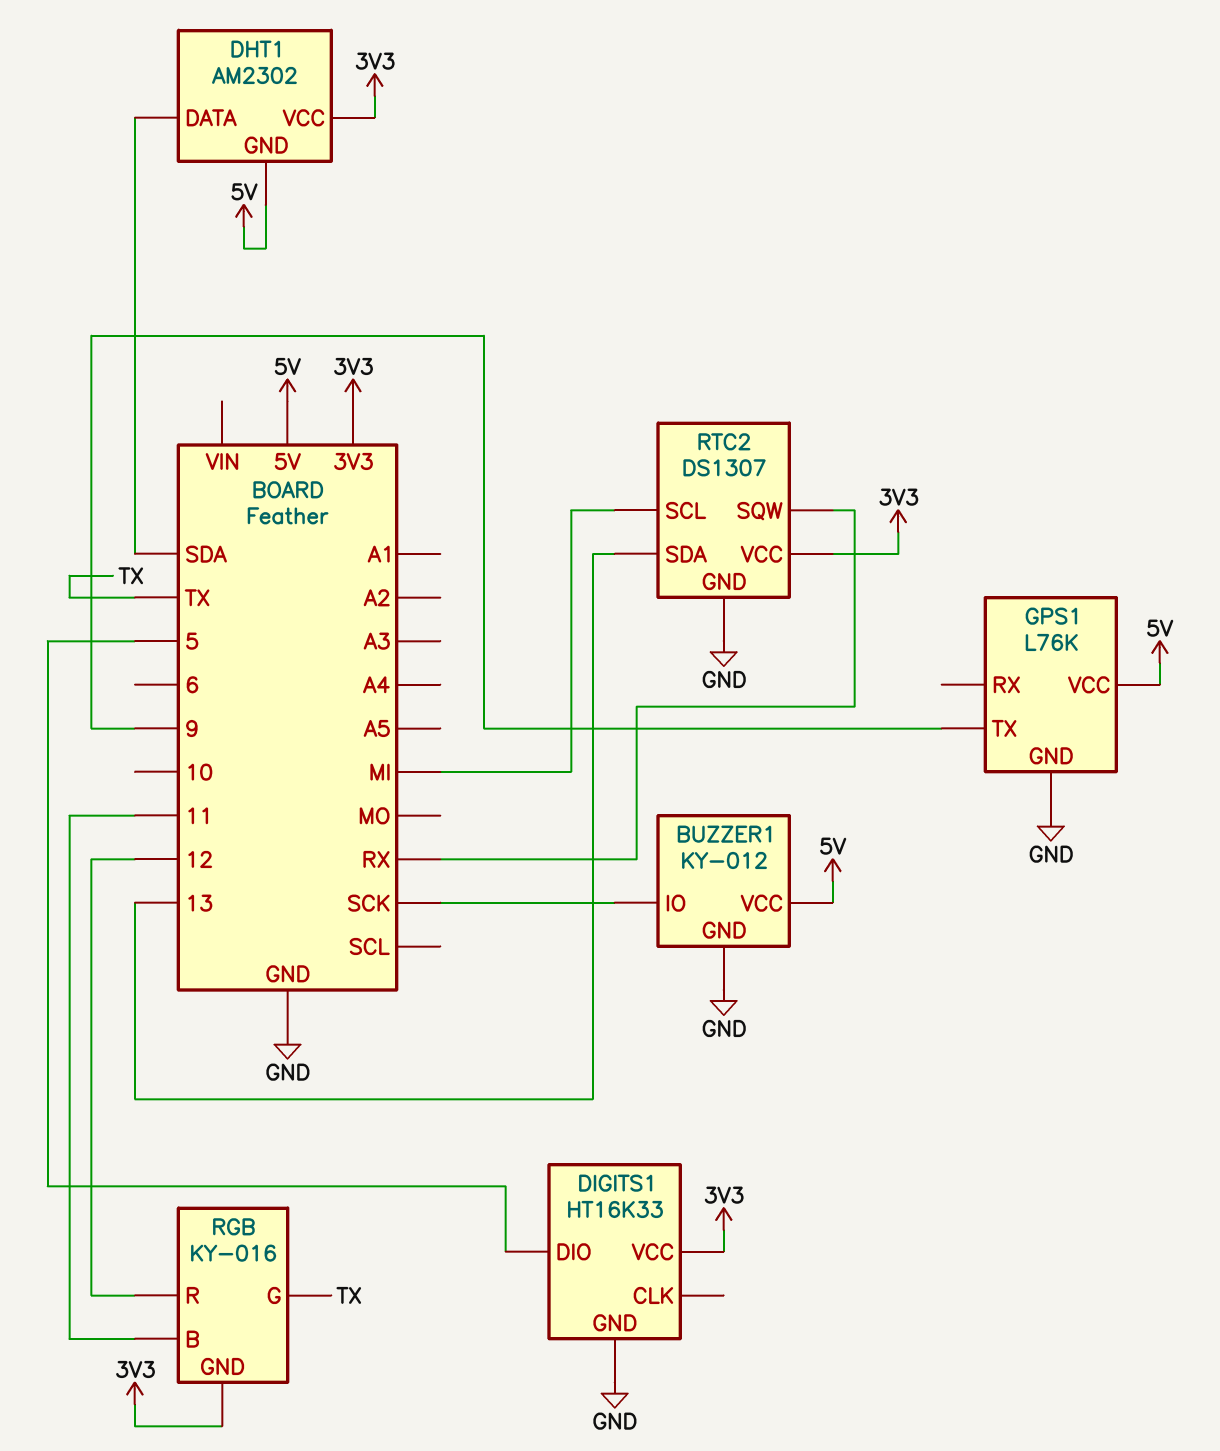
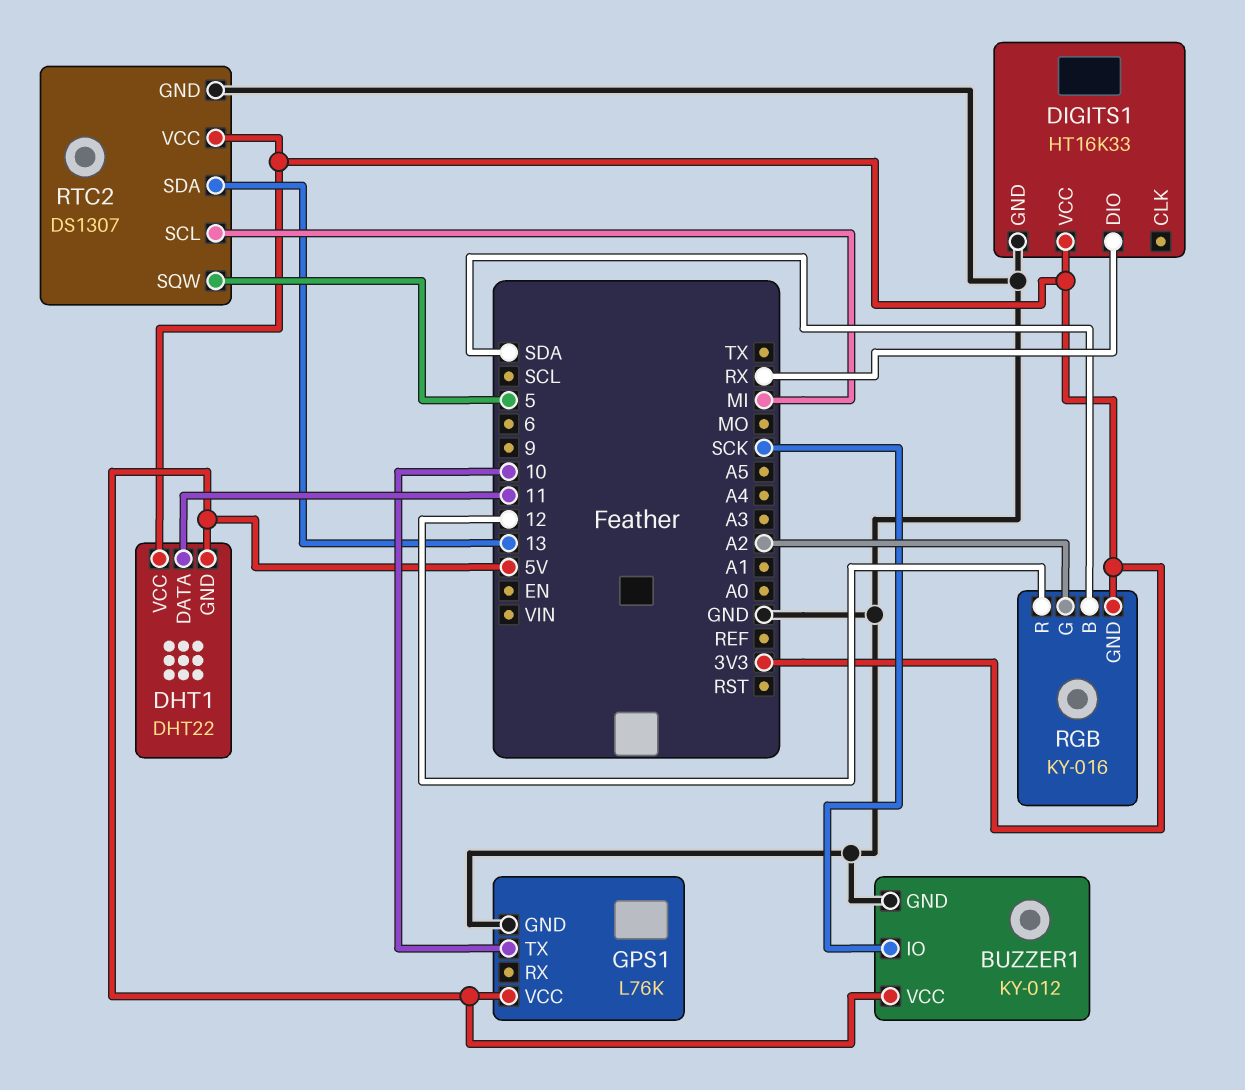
DHT1: AM2302 -> DHT22
DHT1 pin DATA: SDA -> 11
DIGITS1 pin DIO: 5 -> RX
GPS1 pin TX: 9 -> 10
RGB pin B: 11 -> SDA
RGB pin G: TX -> A2
RTC2 pin SQW: RX -> 5

